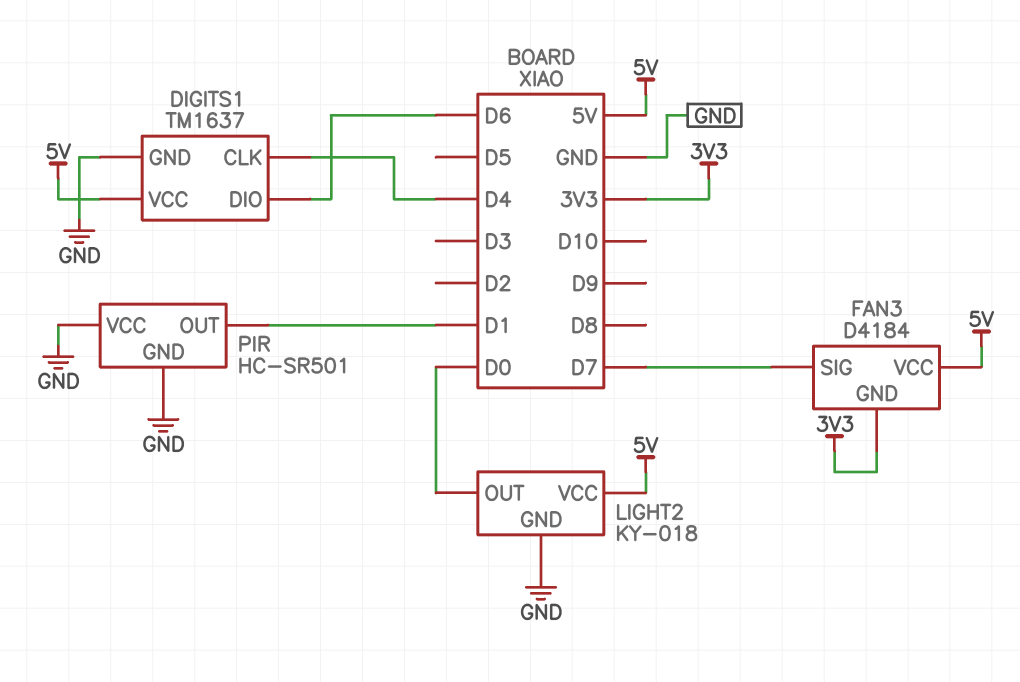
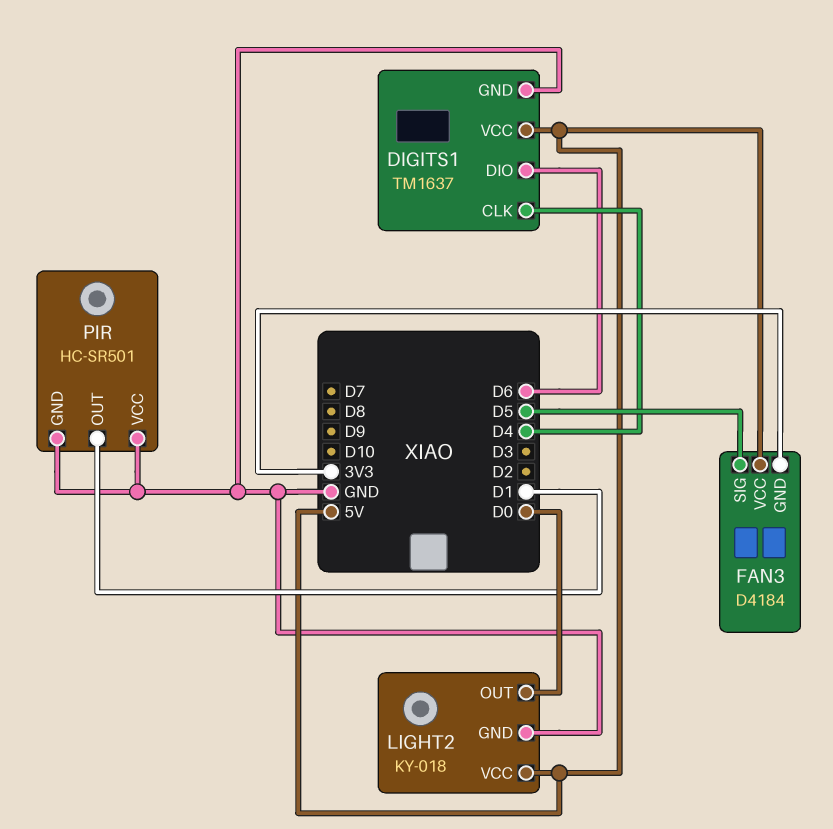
FAN3 pin SIG: D7 -> D5

